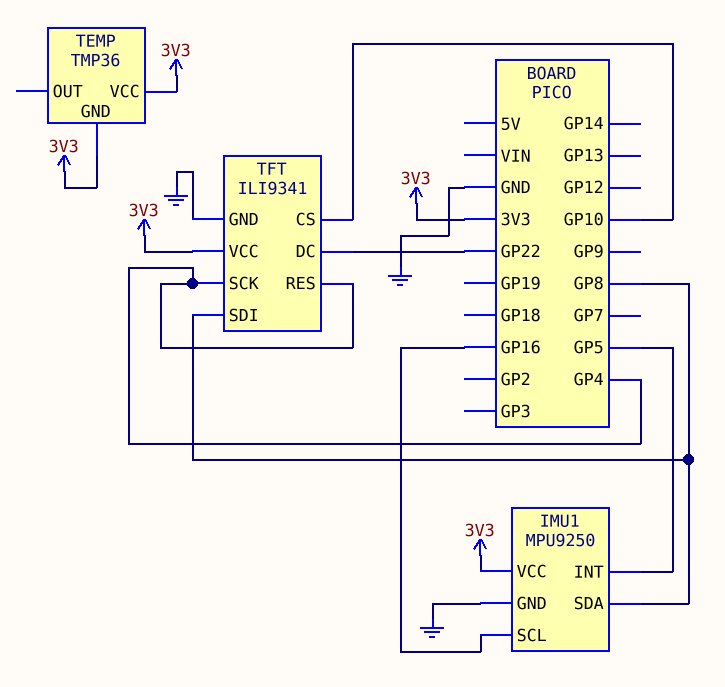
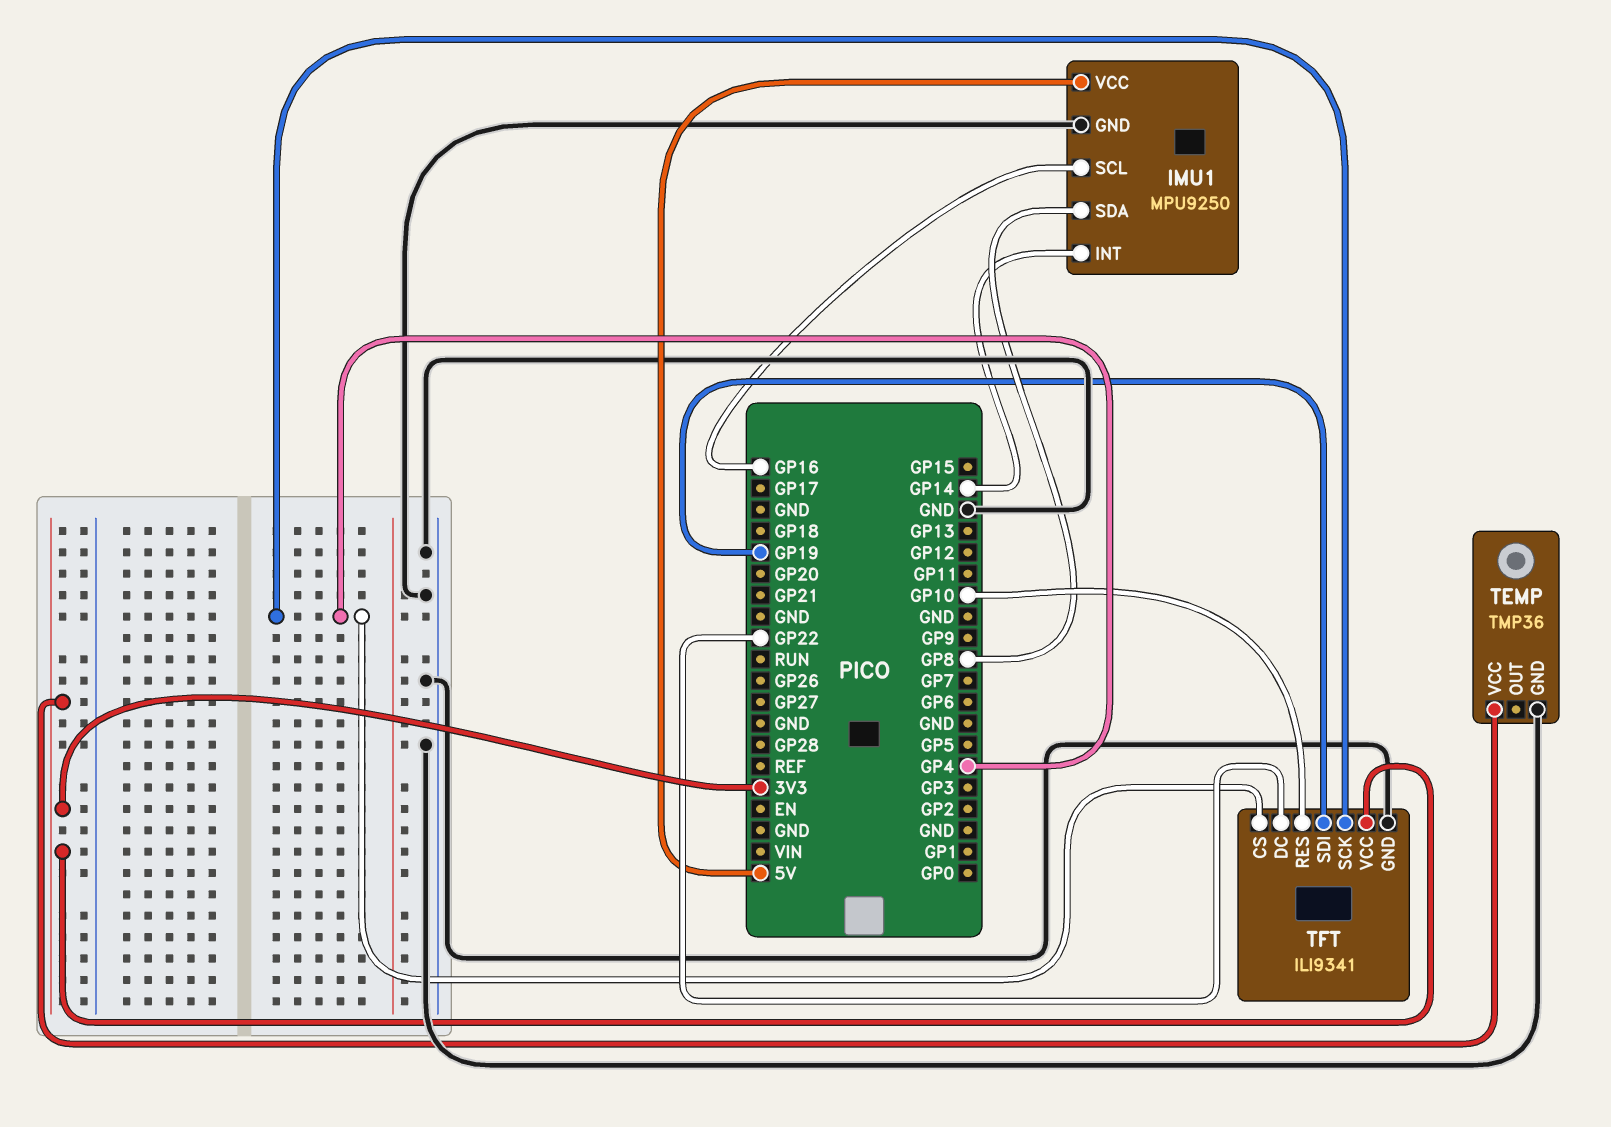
IMU1 pin INT: GP5 -> GP14
IMU1 pin VCC: 3V3 -> 5V
TEMP pin GND: 3V3 -> GND
TFT pin CS: GP10 -> GP4
TFT pin RES: GP4 -> GP10
TFT pin SDI: GP8 -> GP19

